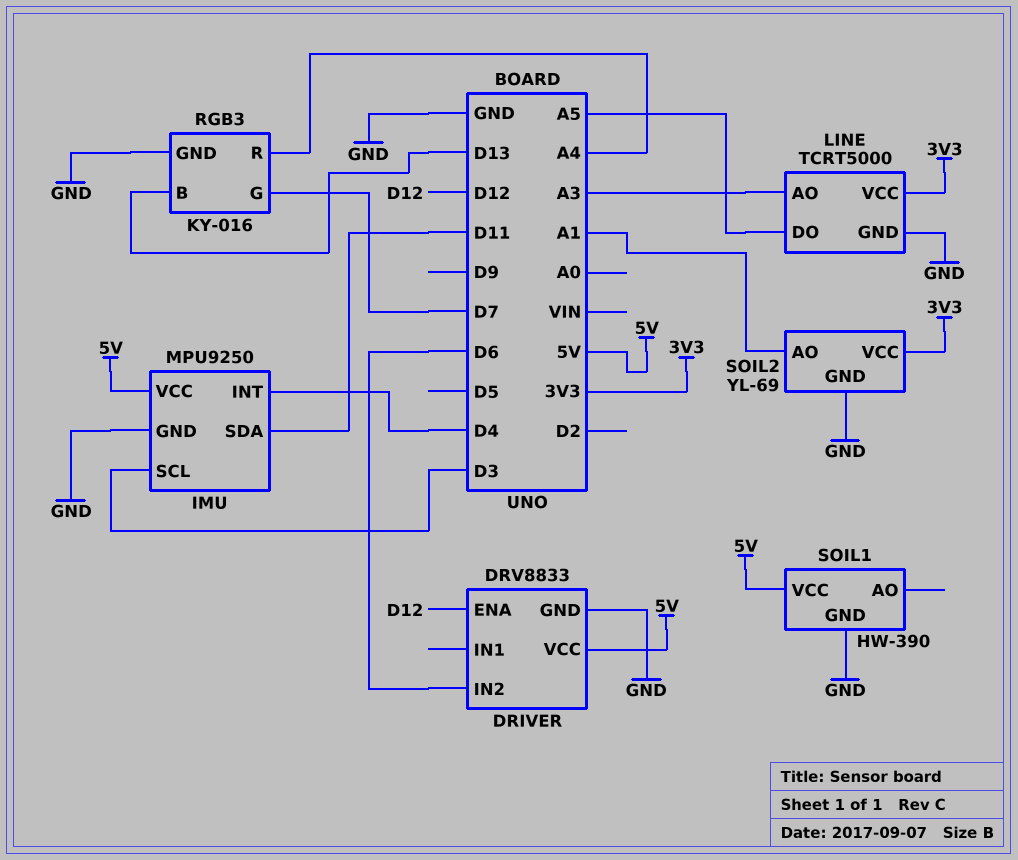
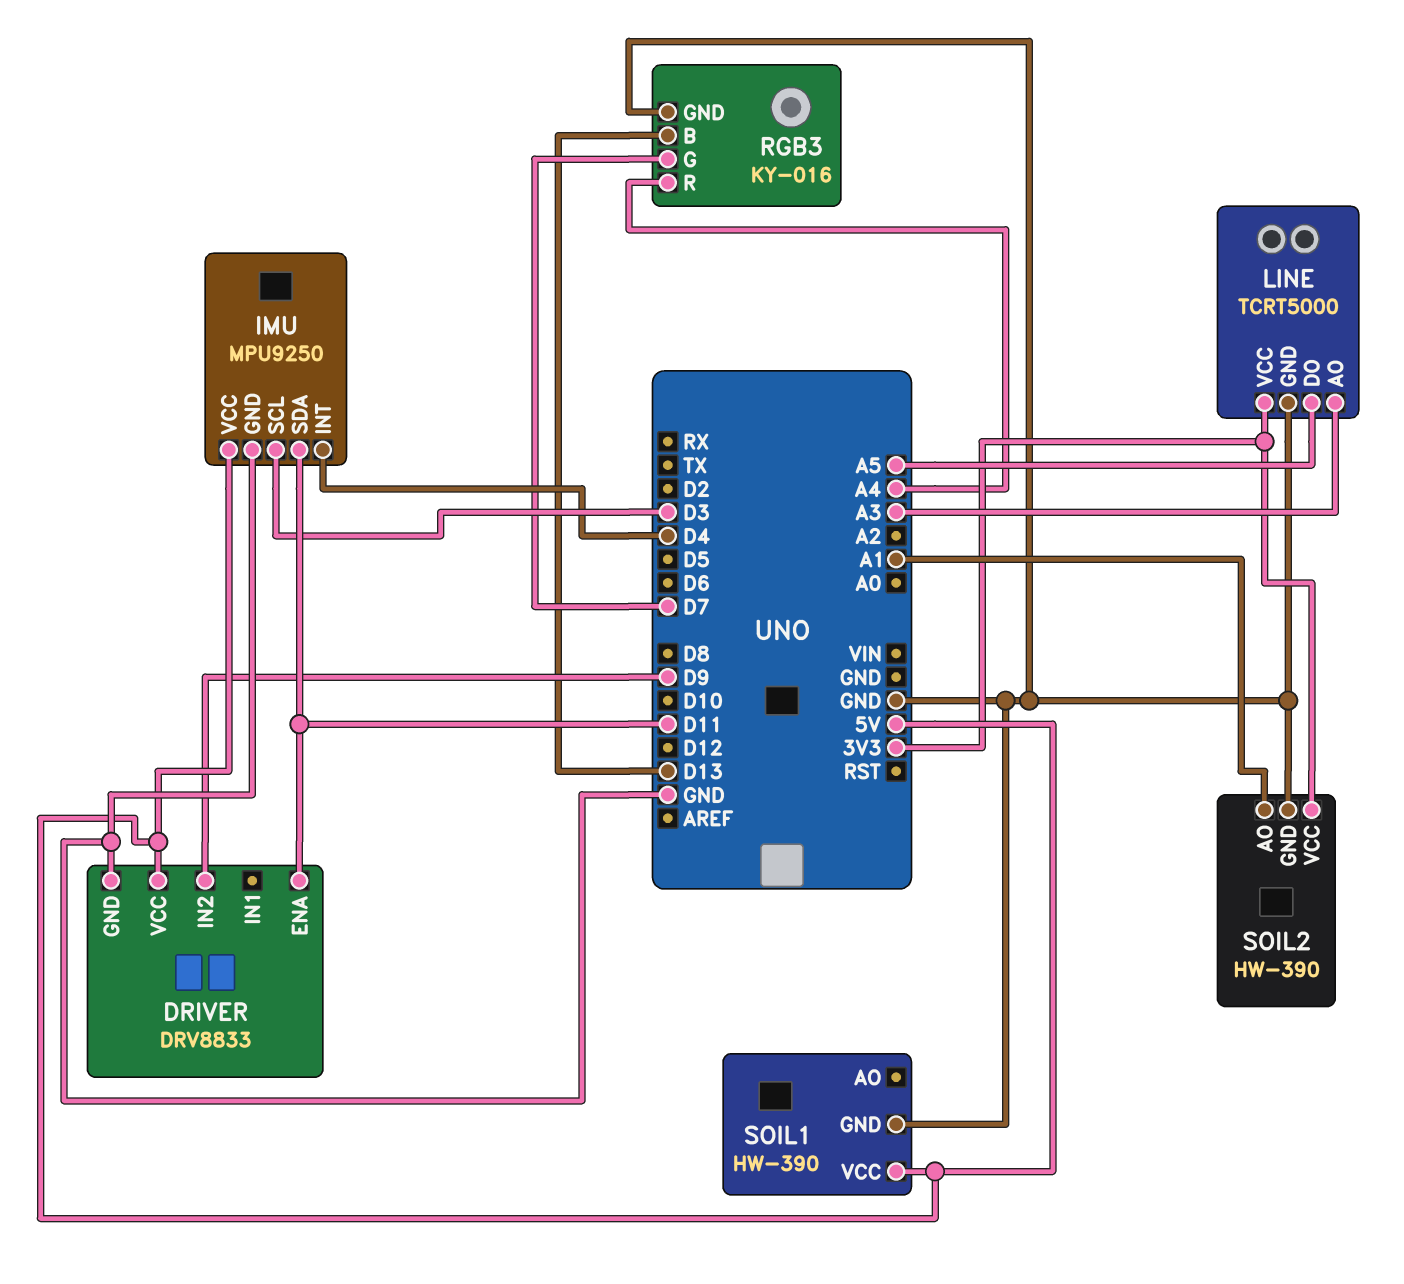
DRIVER pin ENA: D12 -> D11
DRIVER pin IN2: D6 -> D9
SOIL2: YL-69 -> HW-390

